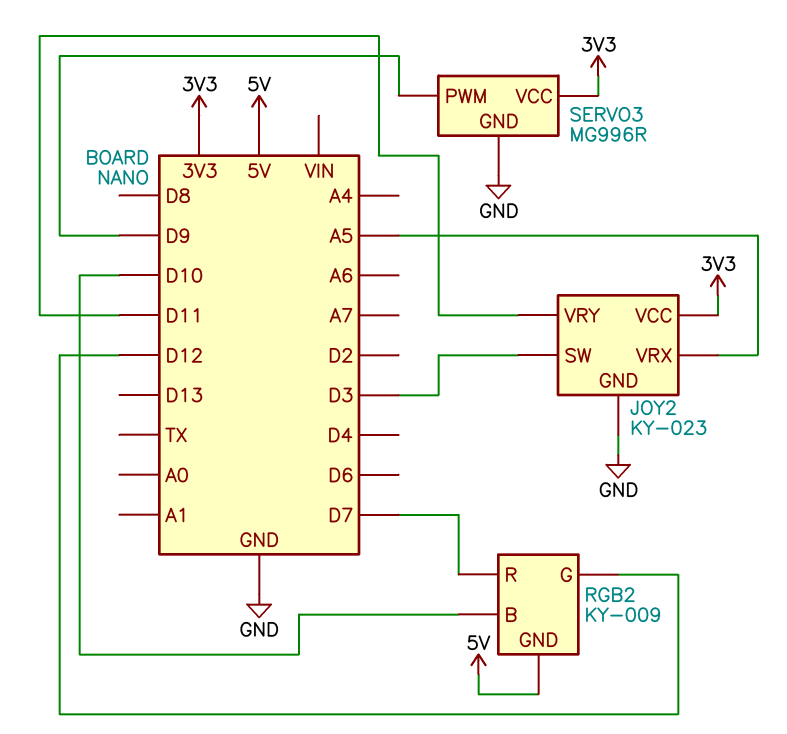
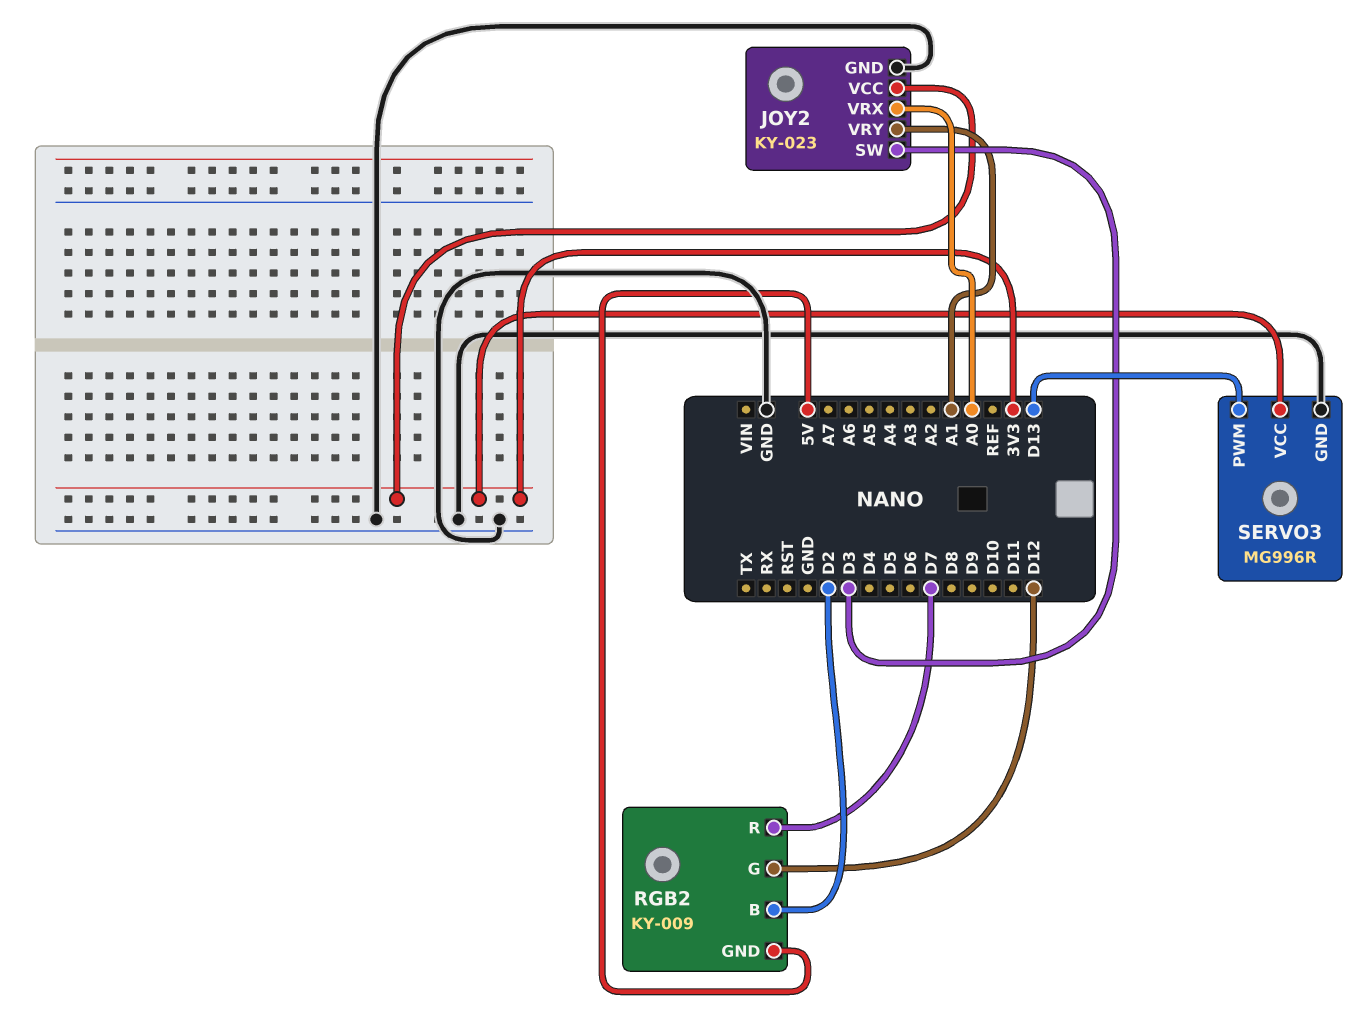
JOY2 pin VRX: A5 -> A0
JOY2 pin VRY: D11 -> A1
RGB2 pin B: D10 -> D2
SERVO3 pin PWM: D9 -> D13

